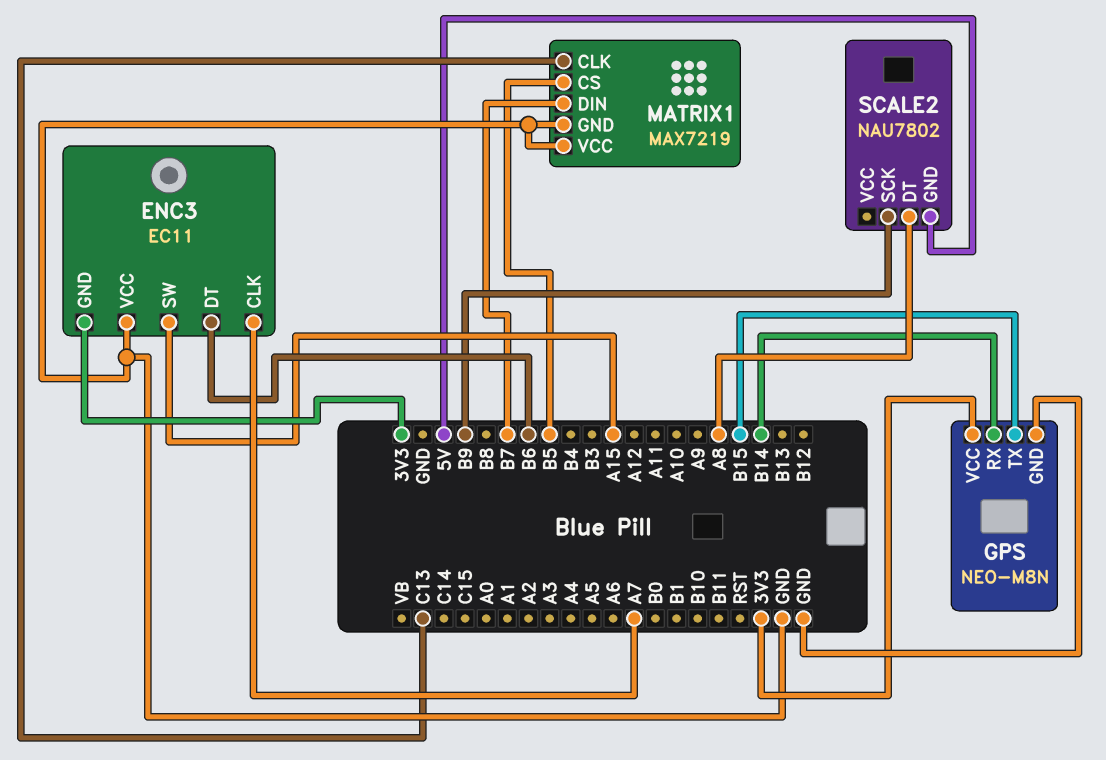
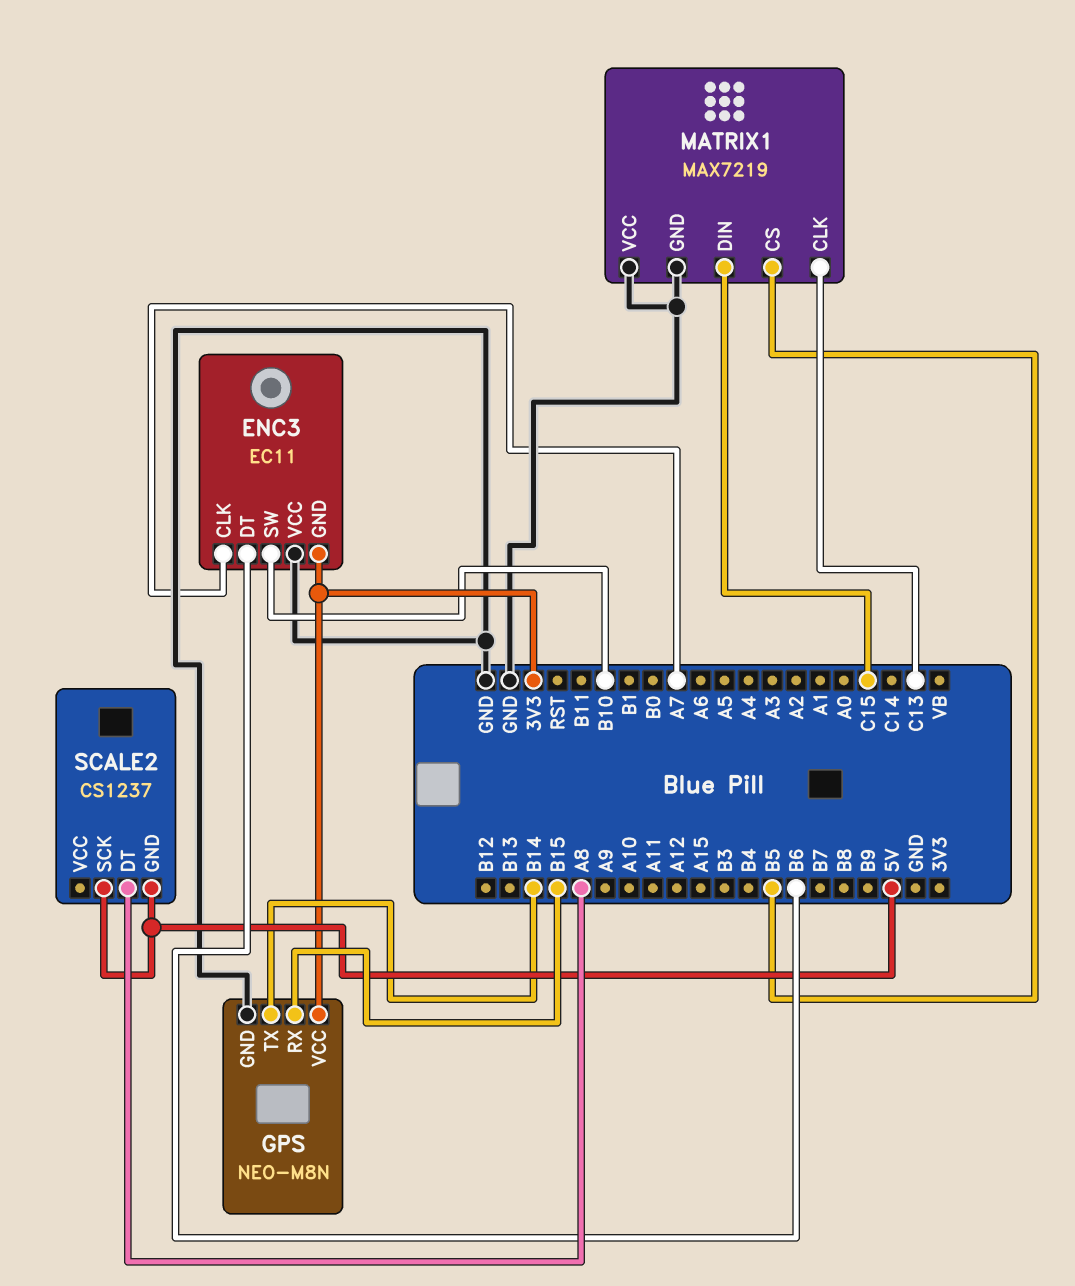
ENC3 pin SW: A15 -> B10
GPS pin RX: B14 -> B15
GPS pin TX: B15 -> B14
MATRIX1 pin DIN: B7 -> C15
SCALE2: NAU7802 -> CS1237
SCALE2 pin SCK: B9 -> 5V

